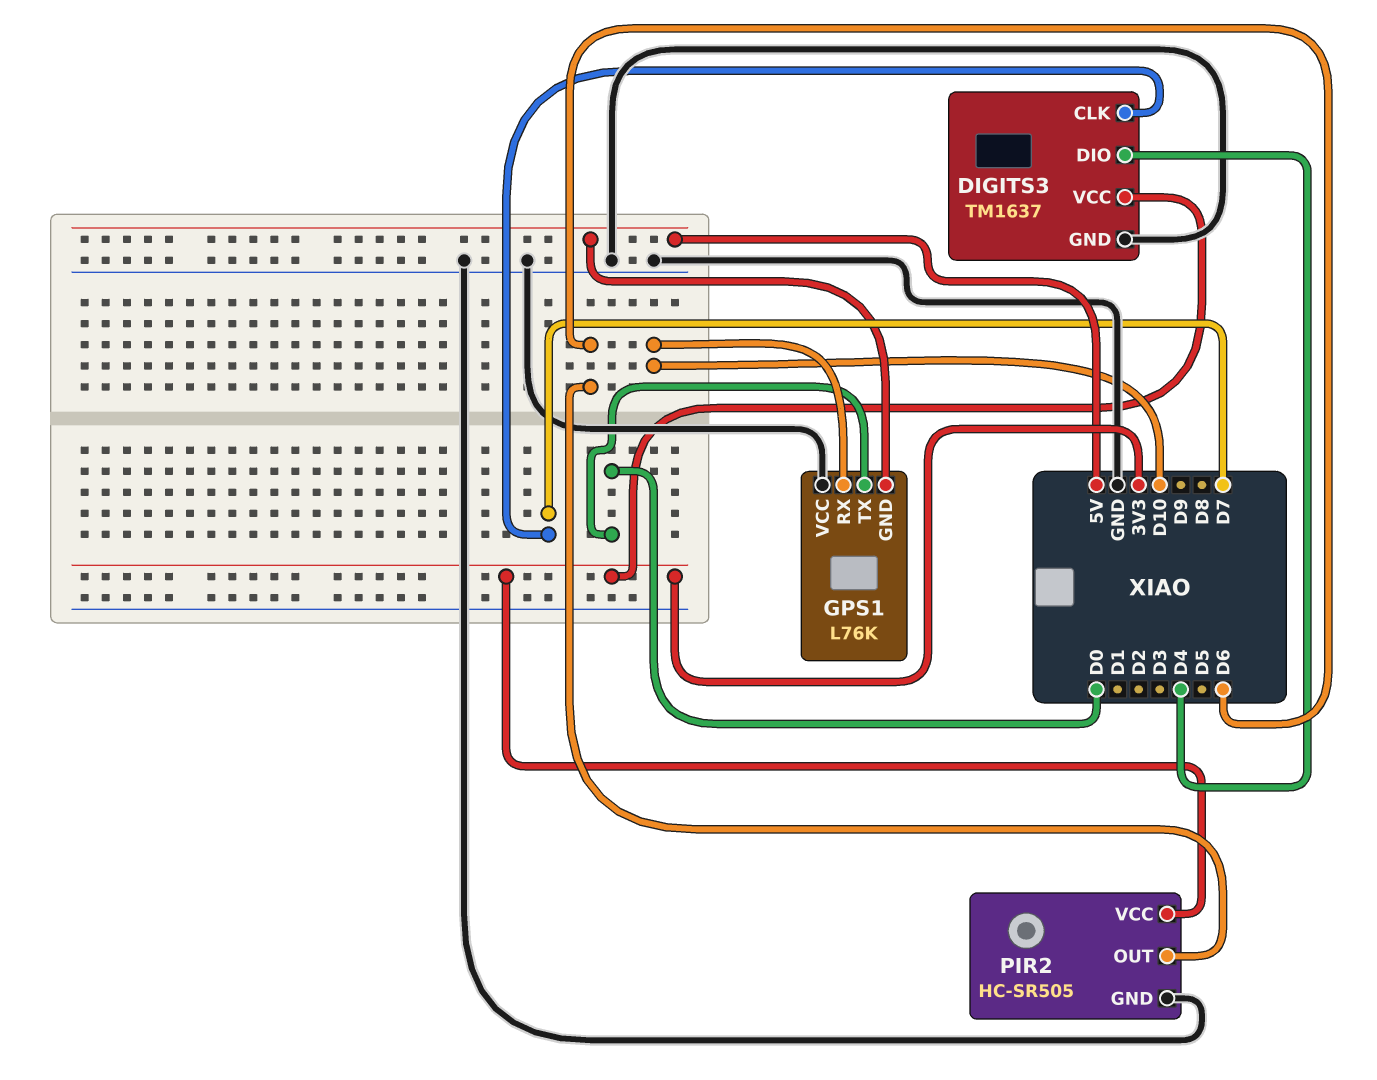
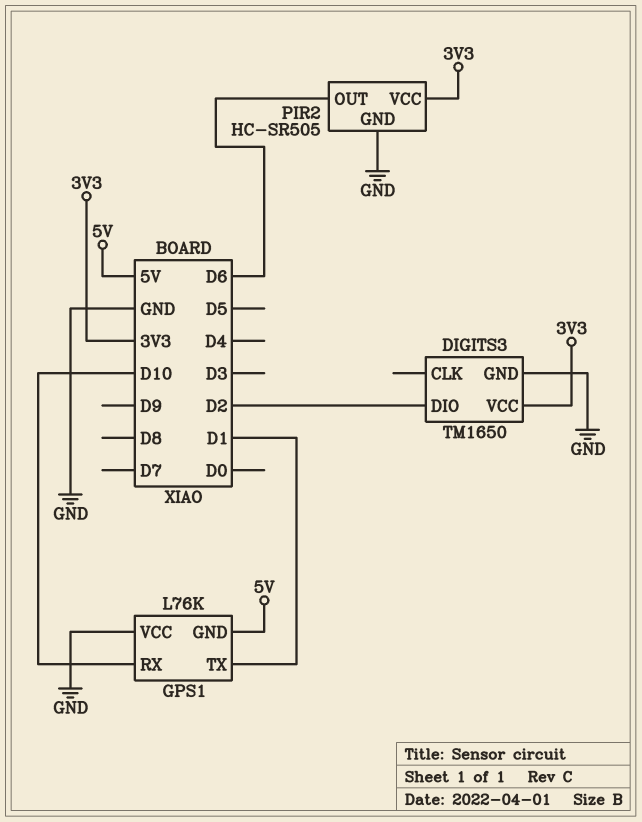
DIGITS3: TM1637 -> TM1650
DIGITS3 pin CLK: D7 -> none
DIGITS3 pin DIO: D4 -> D2
GPS1 pin TX: D0 -> D1

